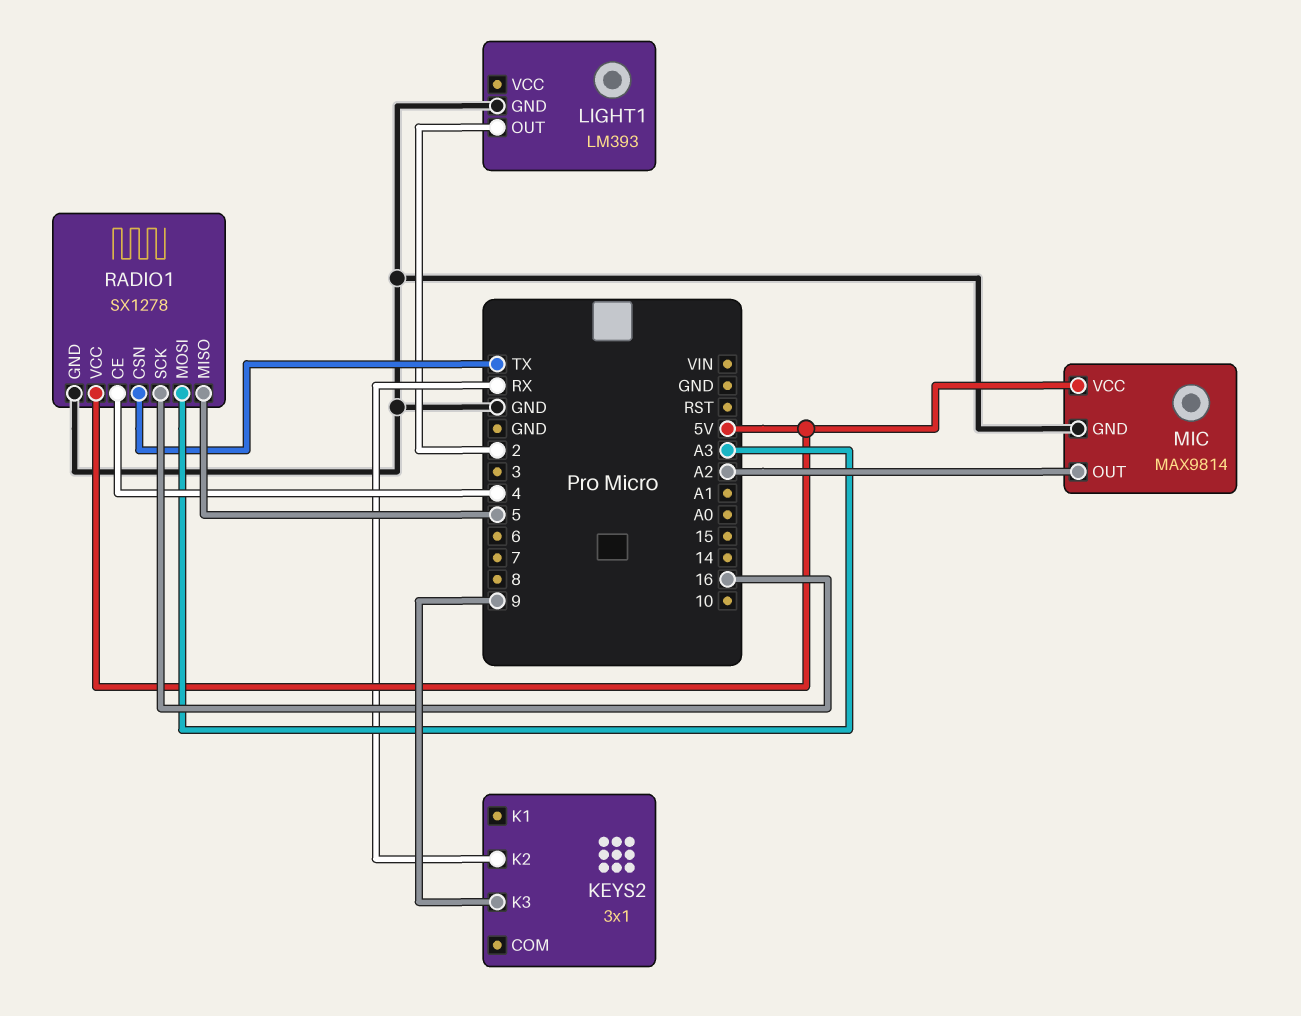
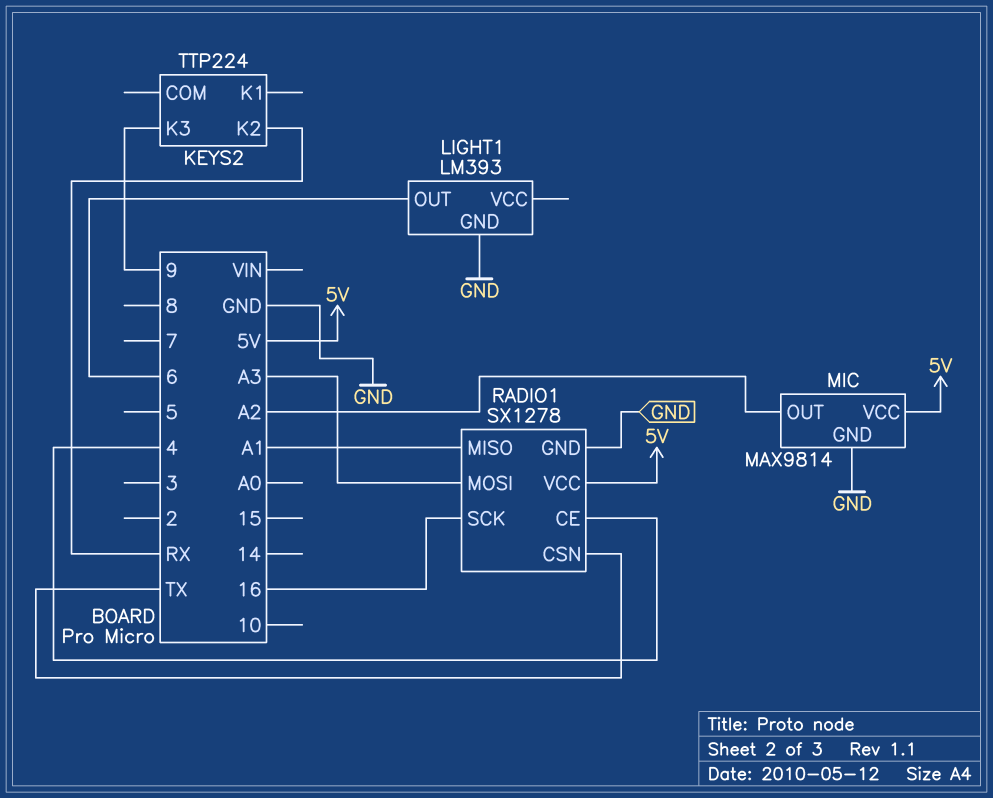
KEYS2: 3x1 -> TTP224
LIGHT1 pin OUT: 2 -> 6
RADIO1 pin MISO: 5 -> A1

